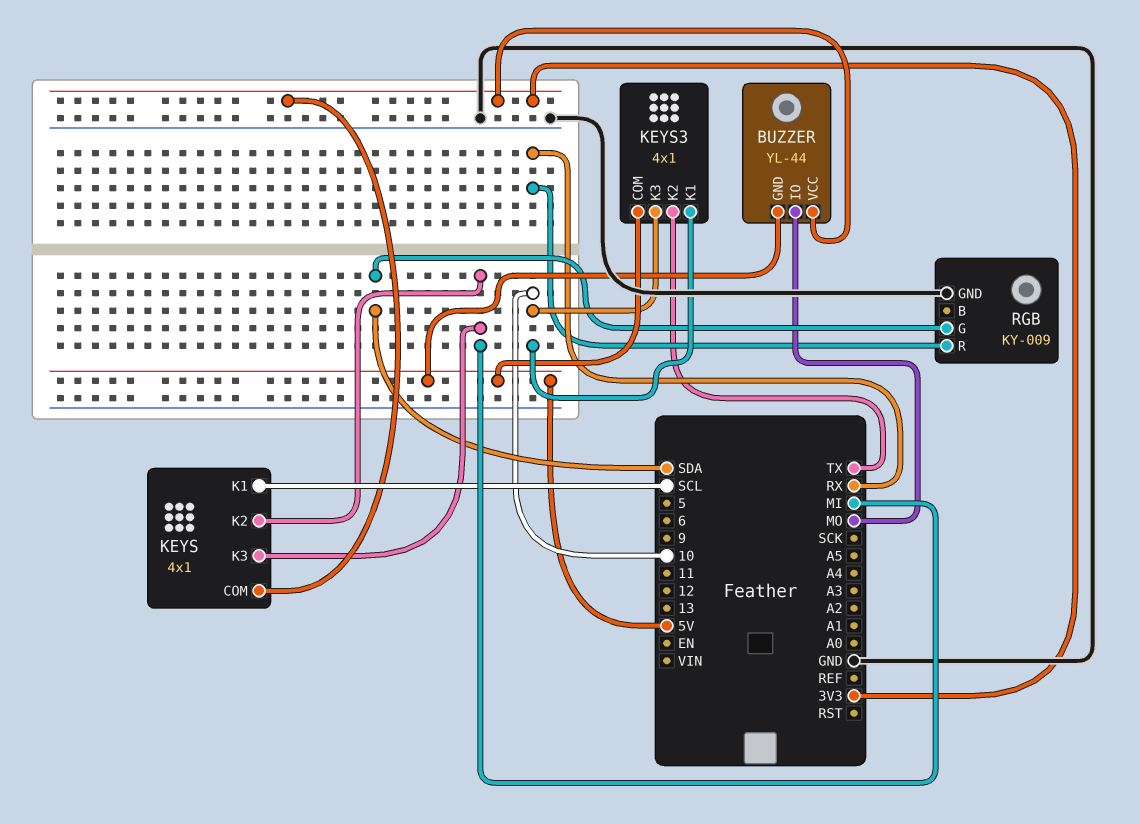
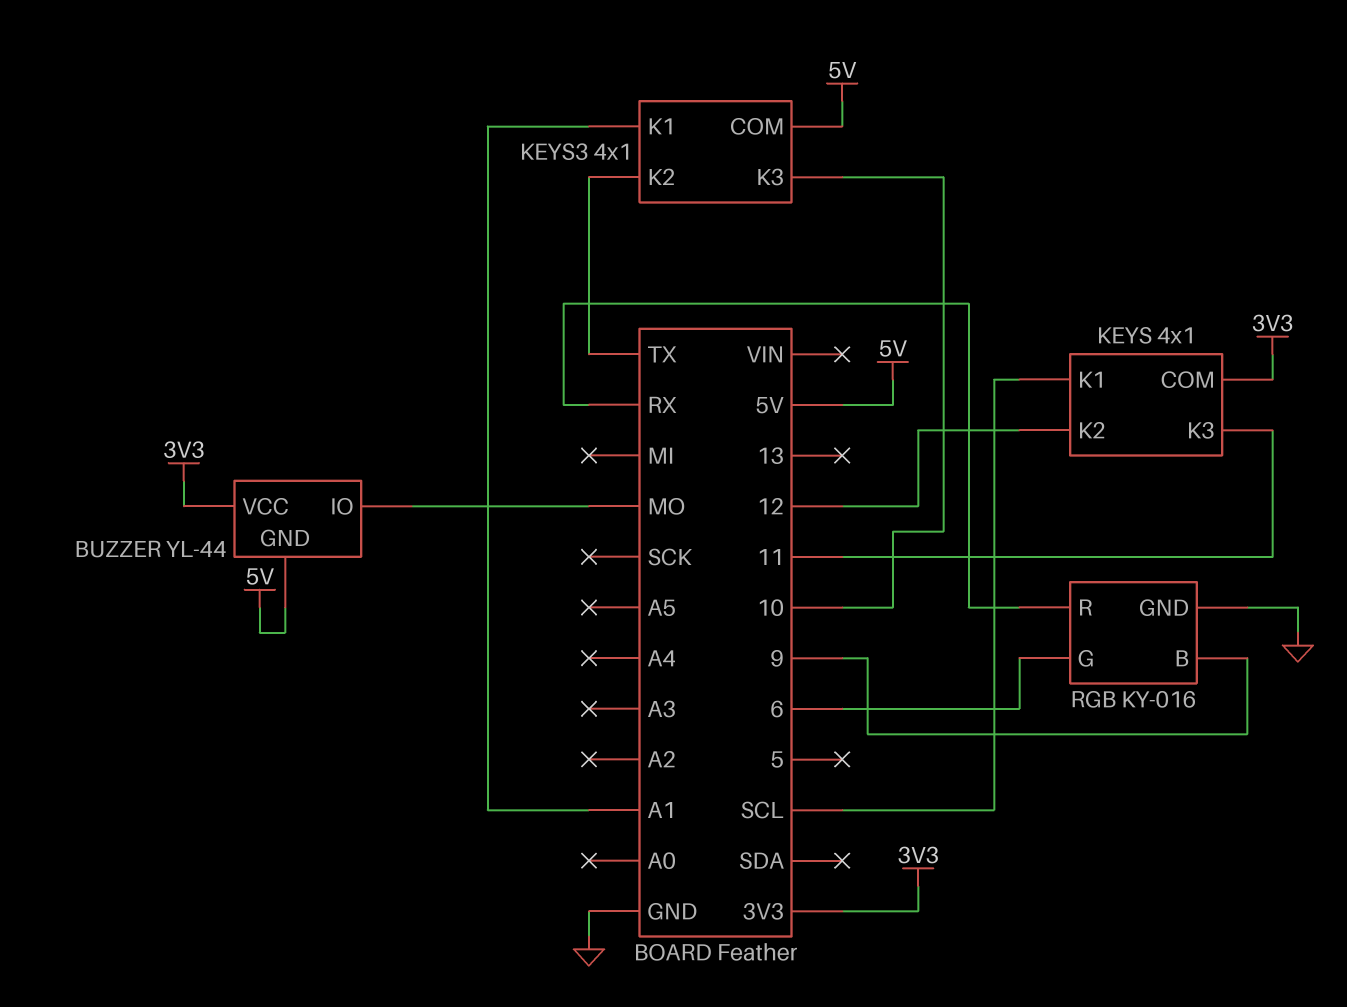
KEYS pin K2: MI -> 12
KEYS pin K3: MI -> 11
KEYS3 pin K1: 10 -> A1
RGB: KY-009 -> KY-016
RGB pin B: none -> 9
RGB pin G: SDA -> 6

